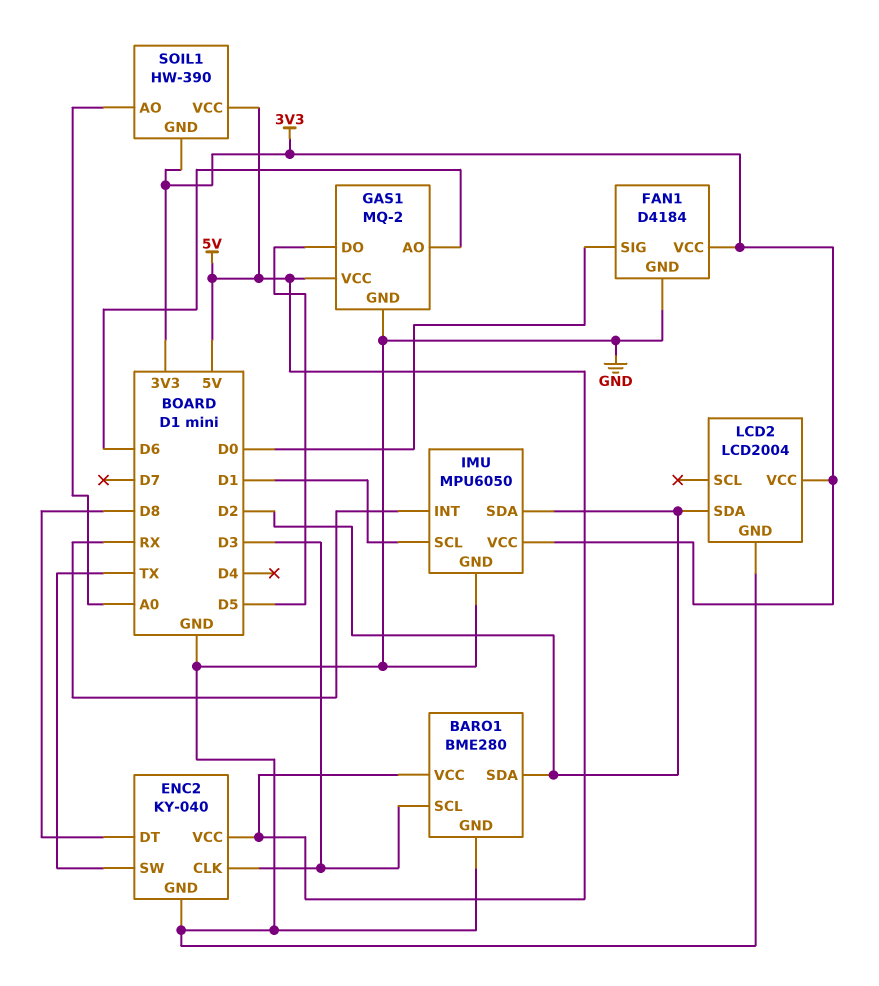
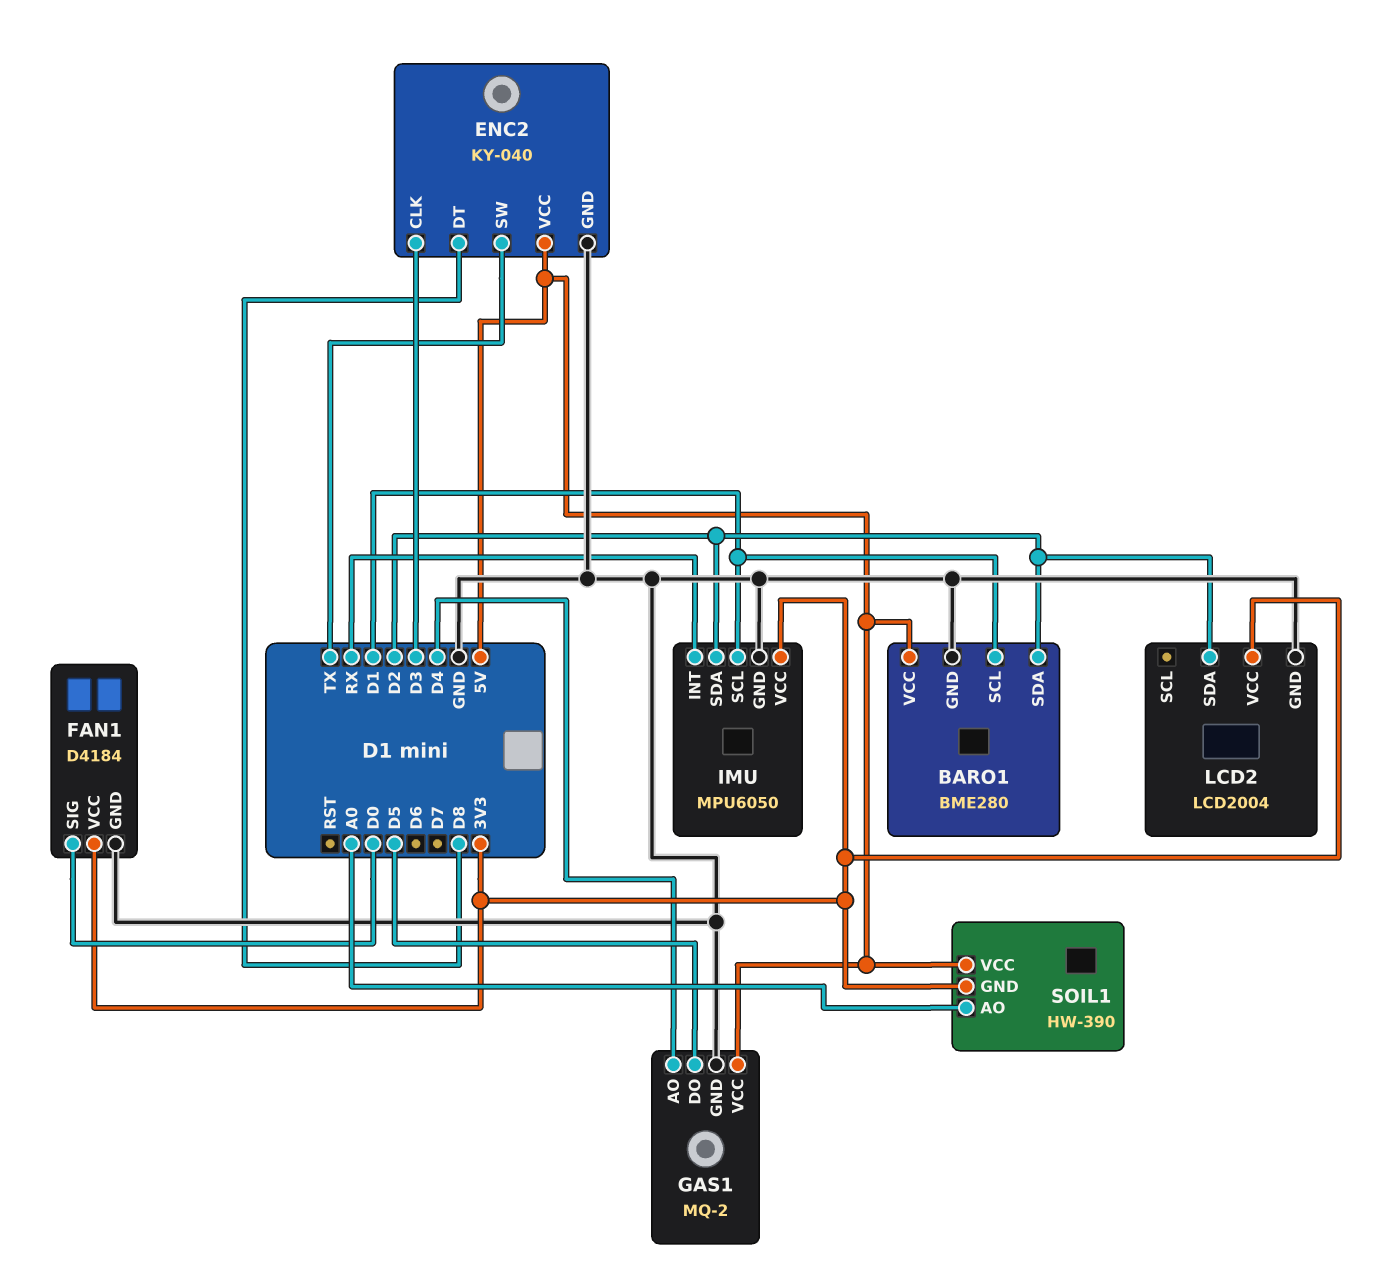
BARO1 pin SCL: D3 -> D1
GAS1 pin AO: D6 -> D4

